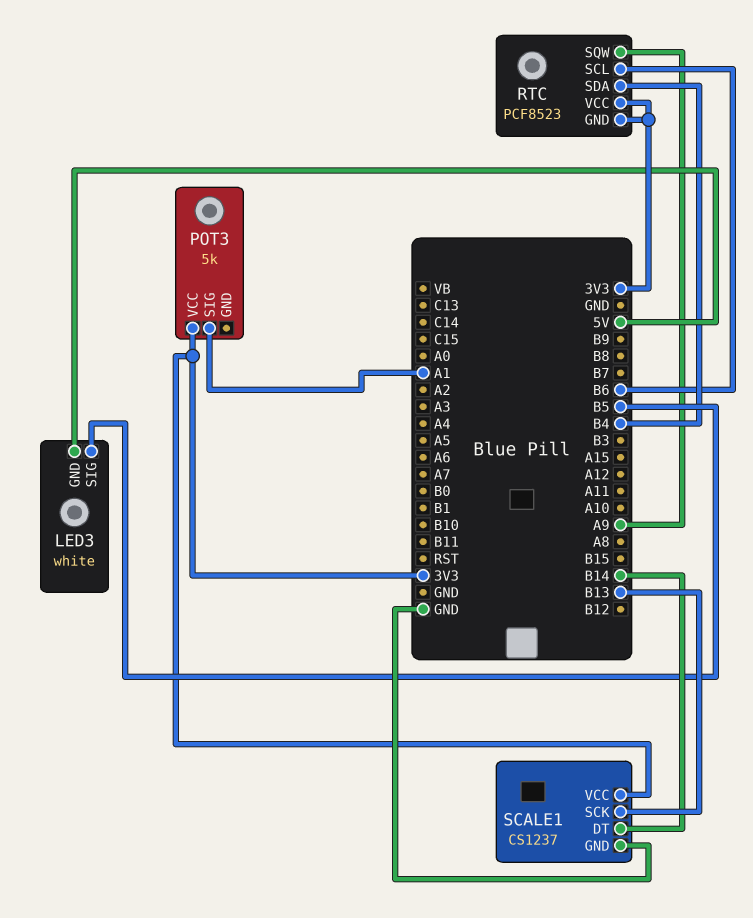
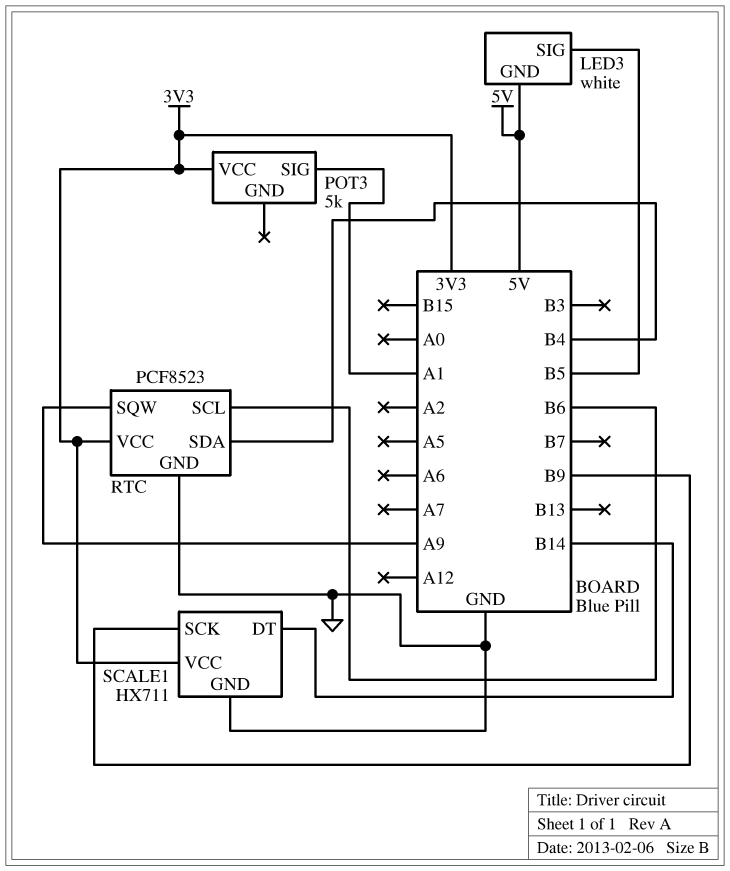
RTC pin GND: 3V3 -> GND
SCALE1: CS1237 -> HX711
SCALE1 pin SCK: B13 -> B9

